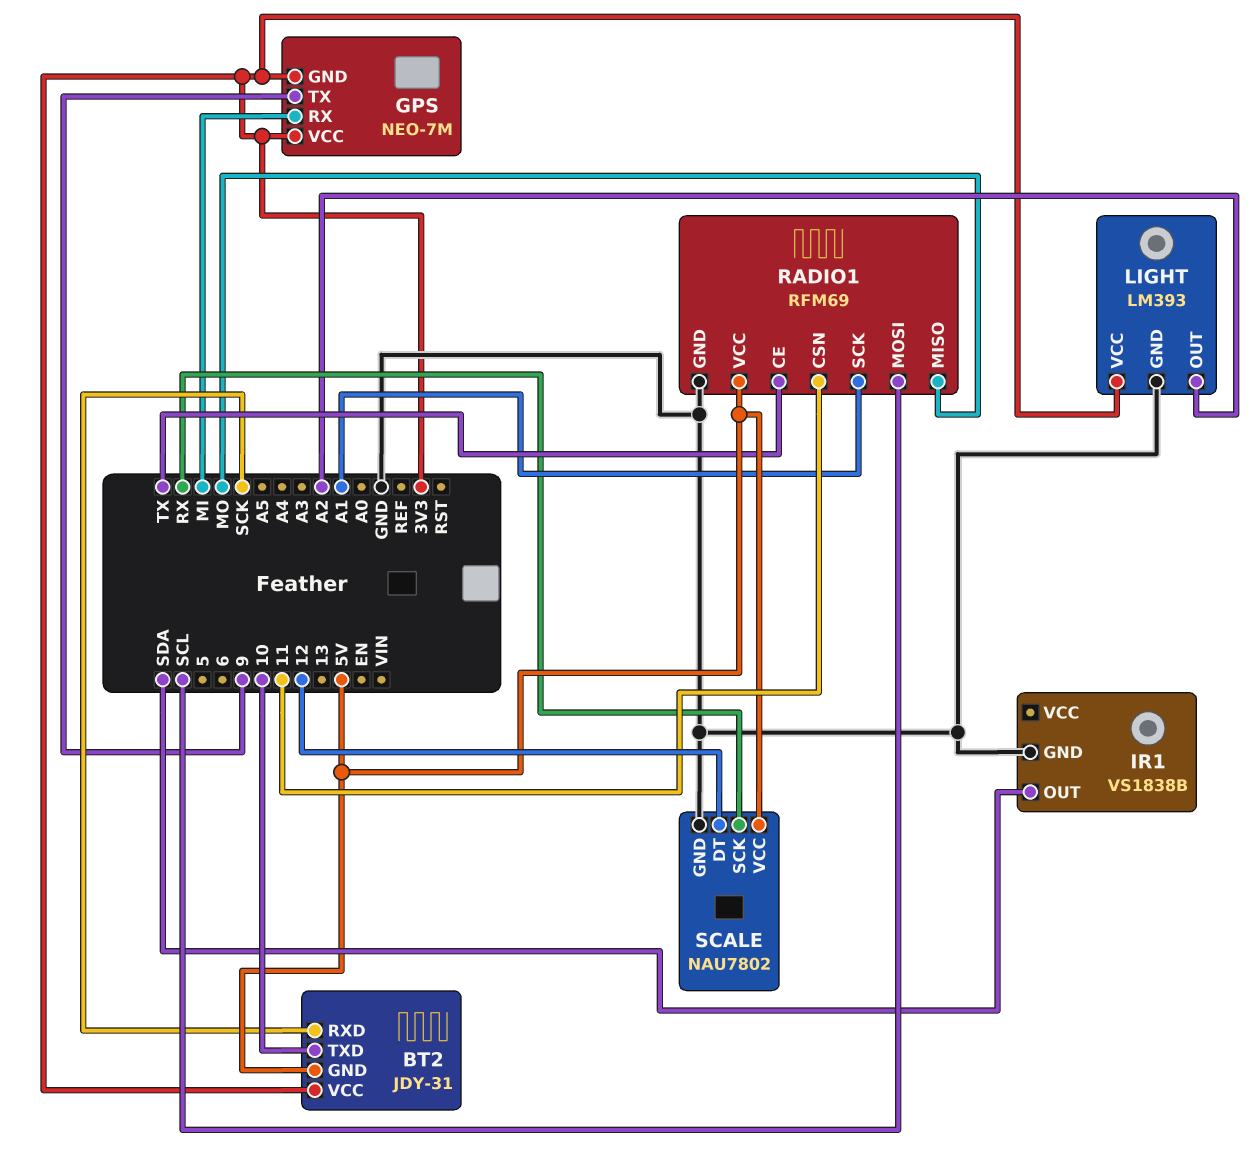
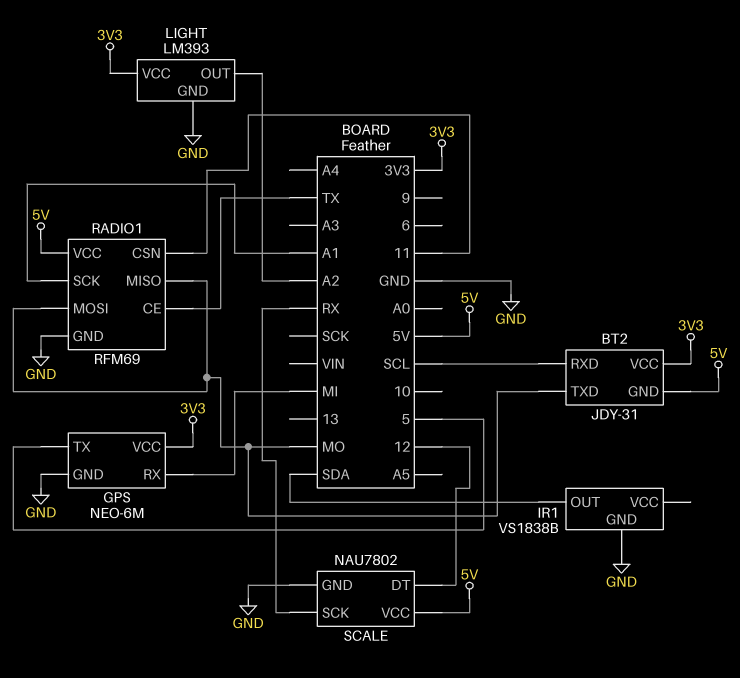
BT2 pin RXD: SCK -> SCL
BT2 pin TXD: 10 -> MO
GPS: NEO-7M -> NEO-6M
GPS pin GND: 3V3 -> GND
GPS pin TX: 9 -> 5
RADIO1 pin MOSI: SCL -> MO

